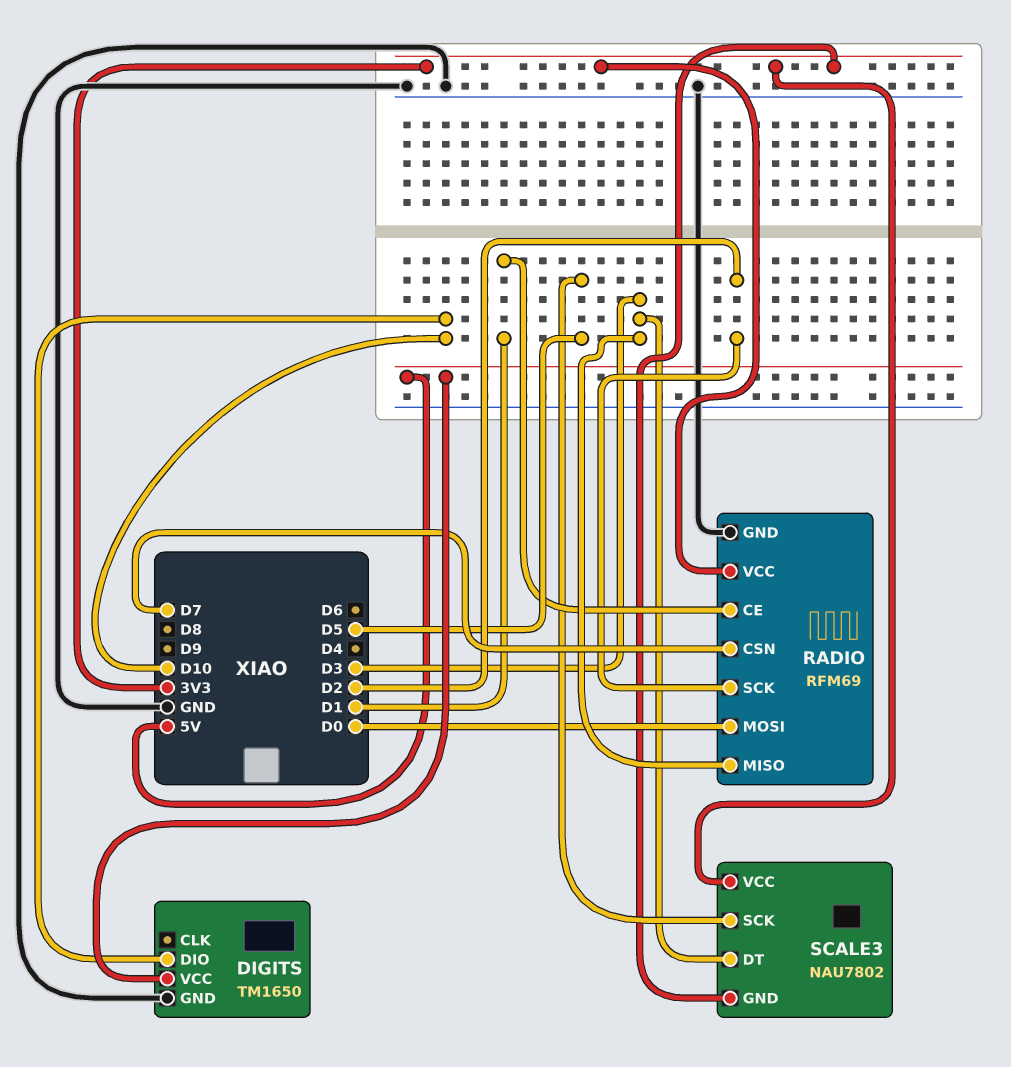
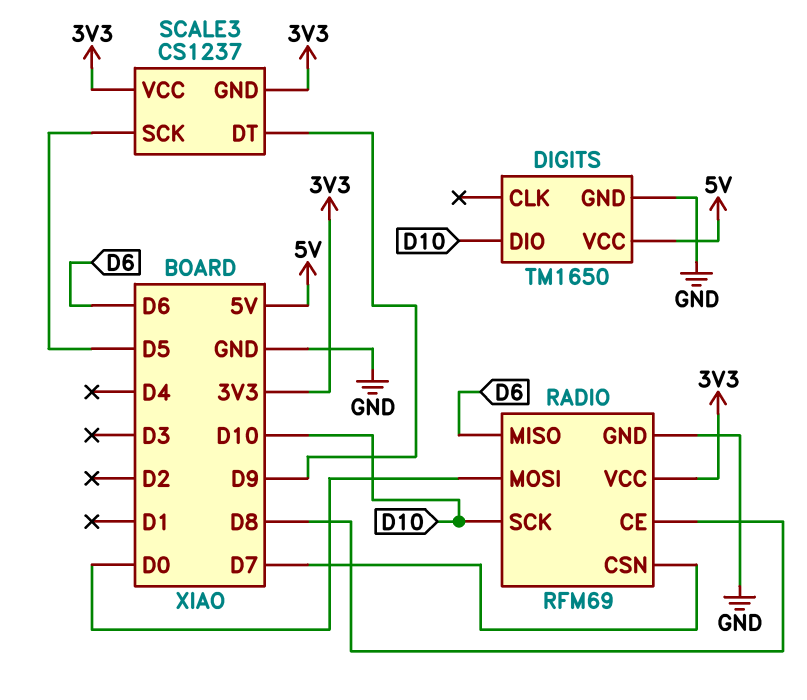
RADIO pin CE: D1 -> D8
RADIO pin MISO: D3 -> D6
RADIO pin SCK: D2 -> D10
SCALE3: NAU7802 -> CS1237
SCALE3 pin DT: D3 -> D9

